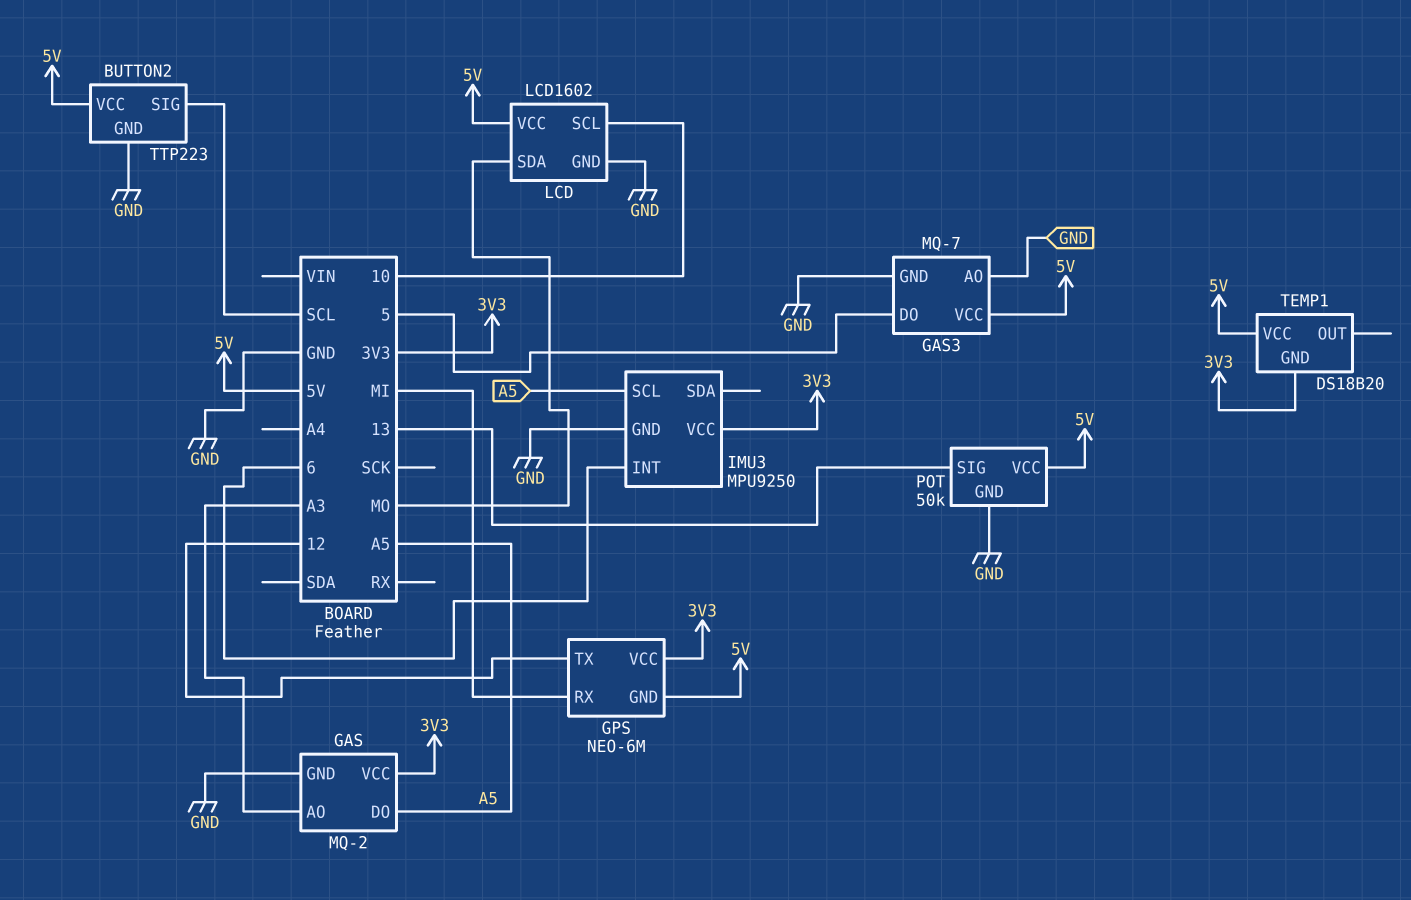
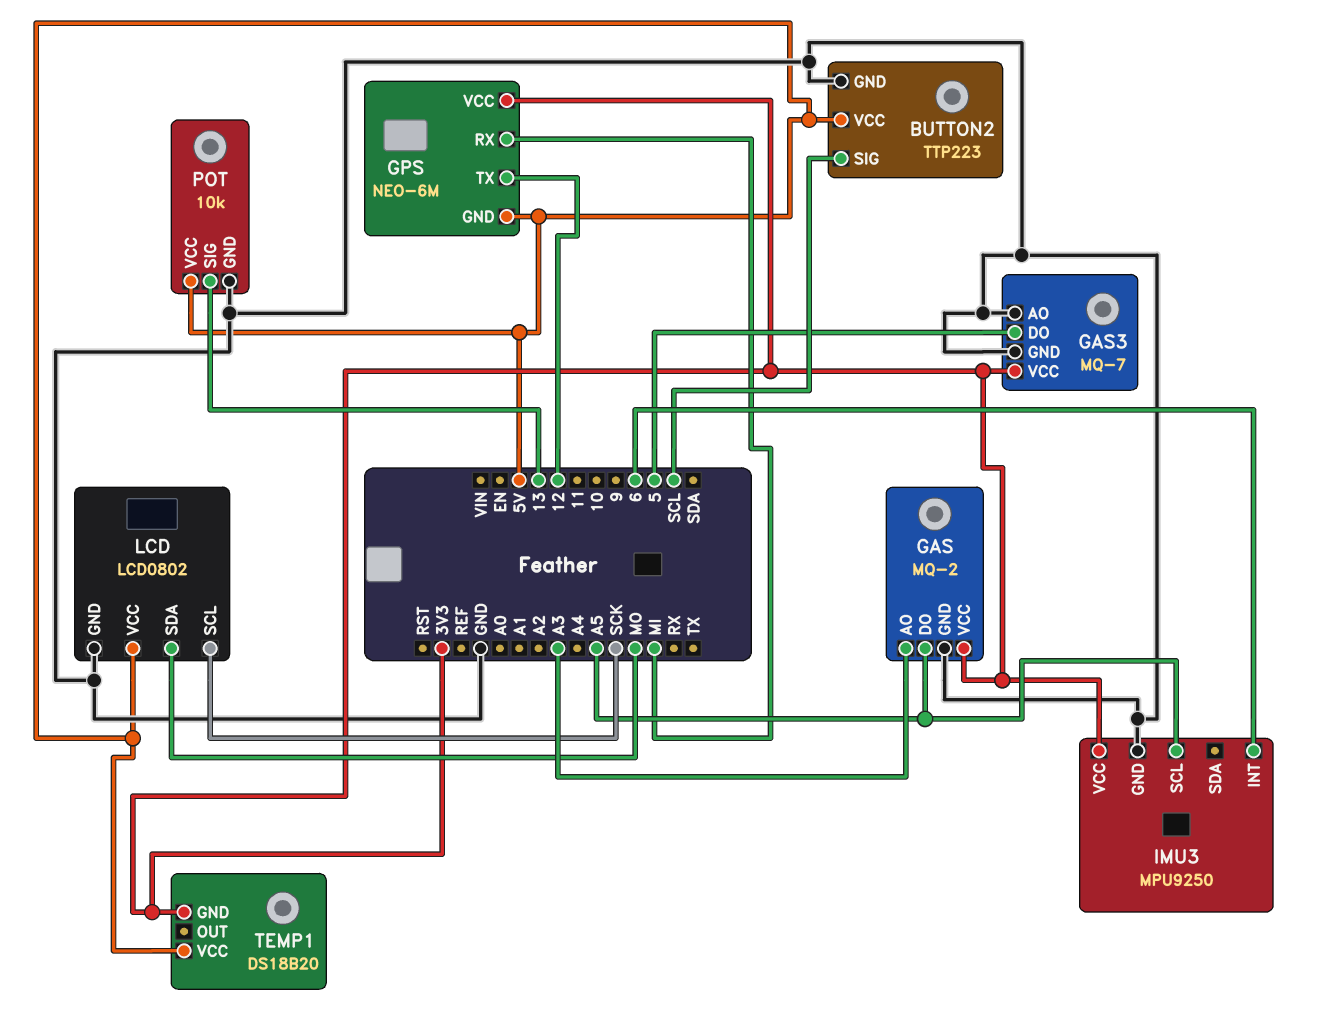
GAS3 pin VCC: 5V -> 3V3
LCD: LCD1602 -> LCD0802
LCD pin SCL: 10 -> SCK
POT: 50k -> 10k

